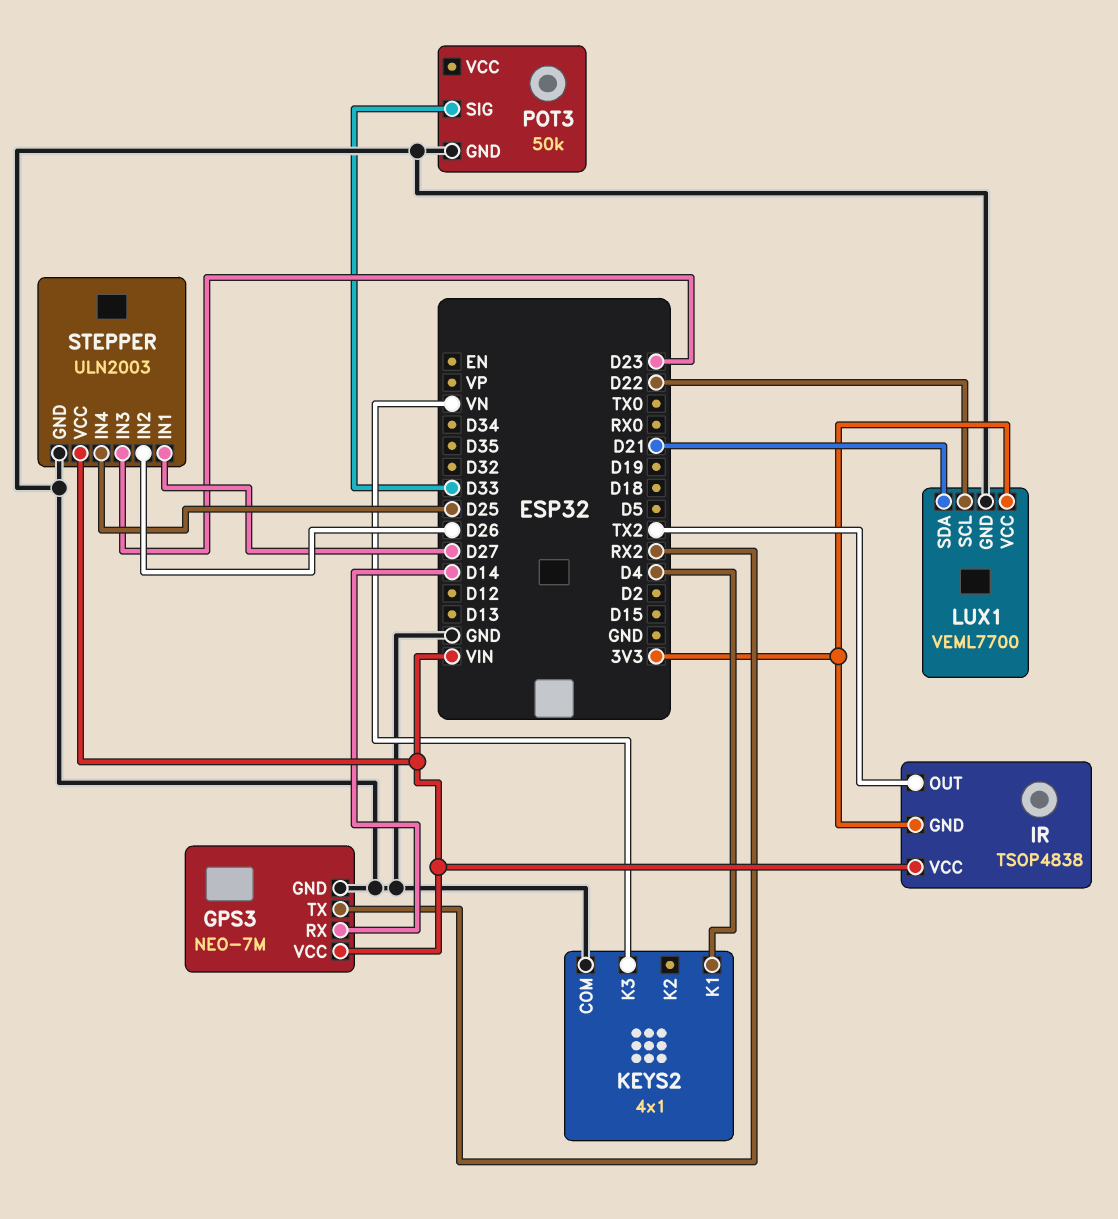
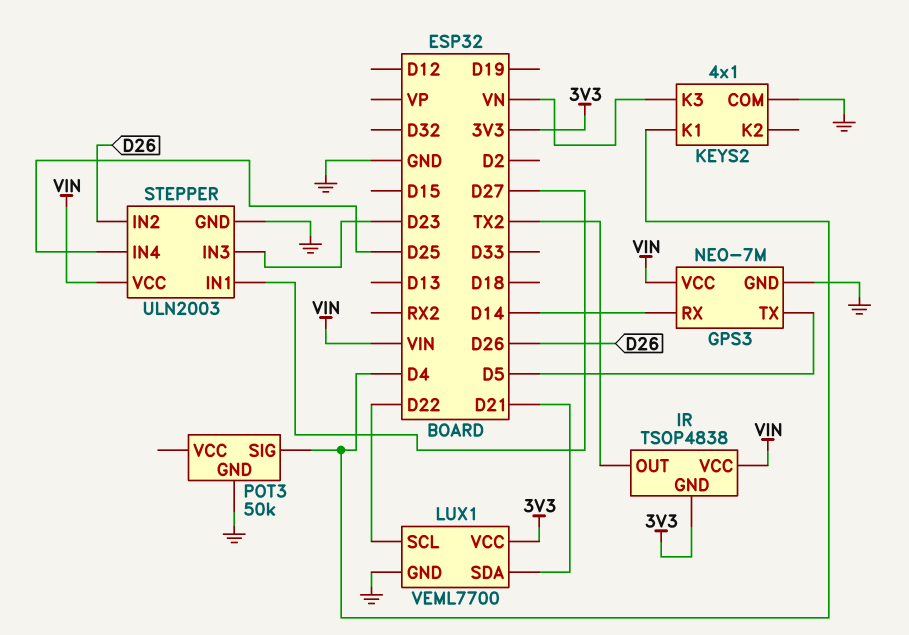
GPS3 pin TX: RX2 -> D5
POT3 pin SIG: D33 -> D4

